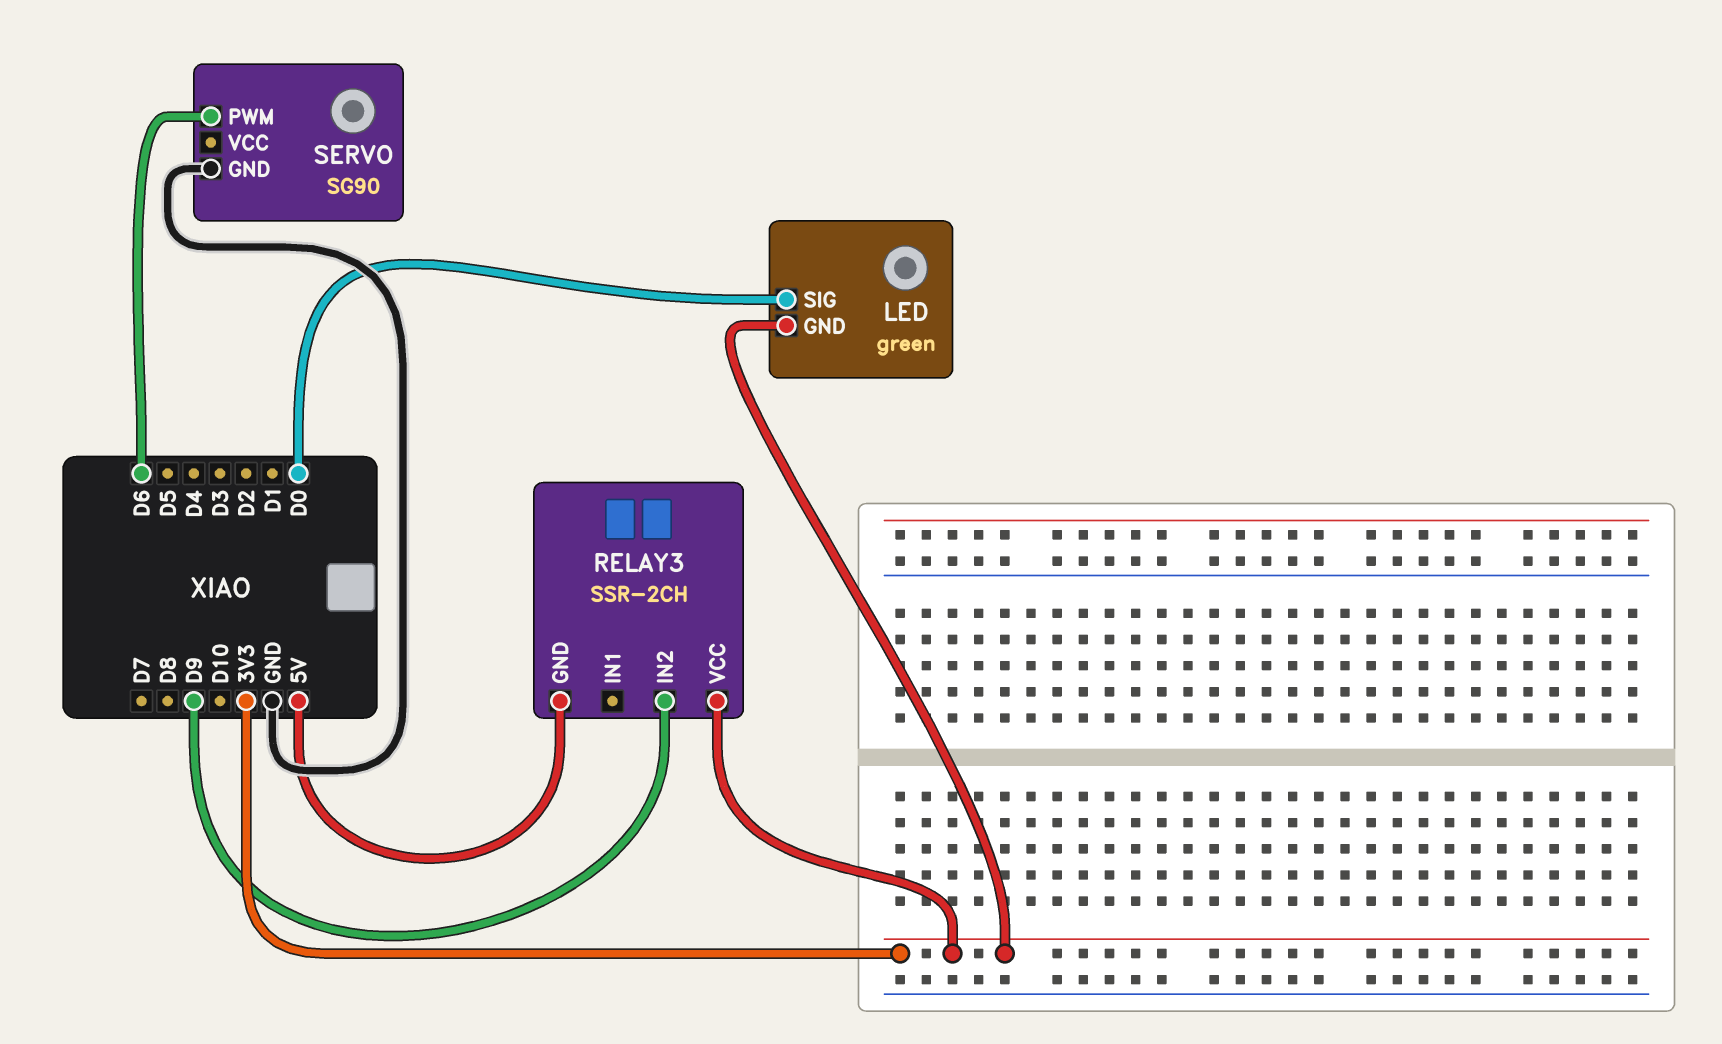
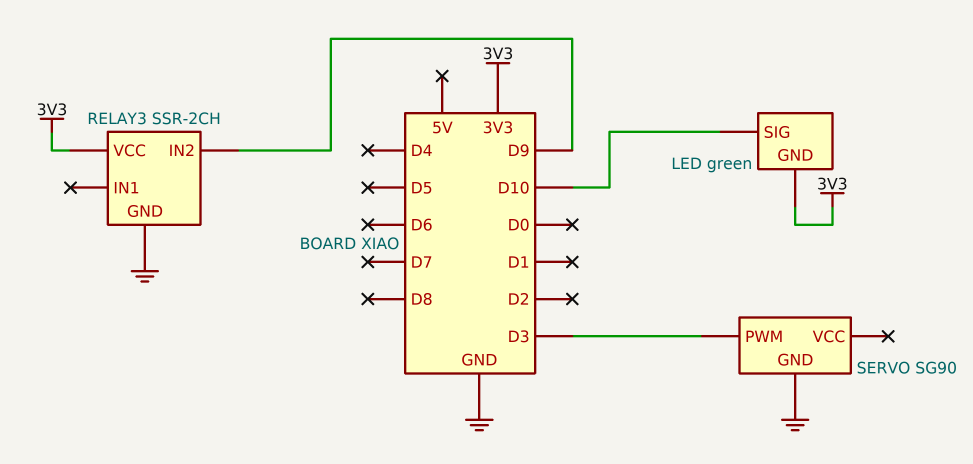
LED pin SIG: D0 -> D10
RELAY3 pin GND: 5V -> GND
SERVO pin PWM: D6 -> D3

